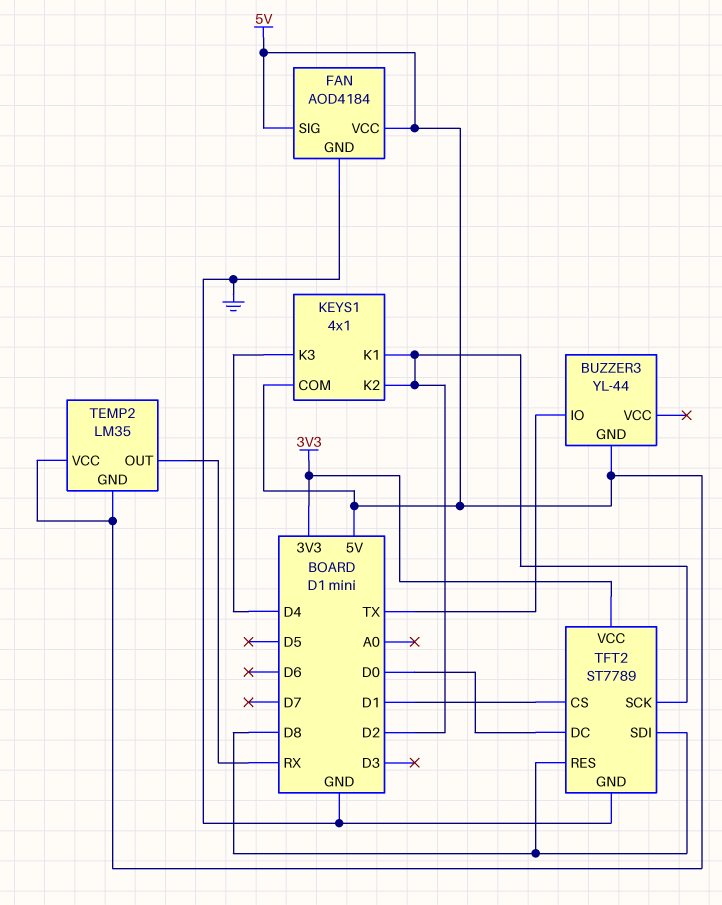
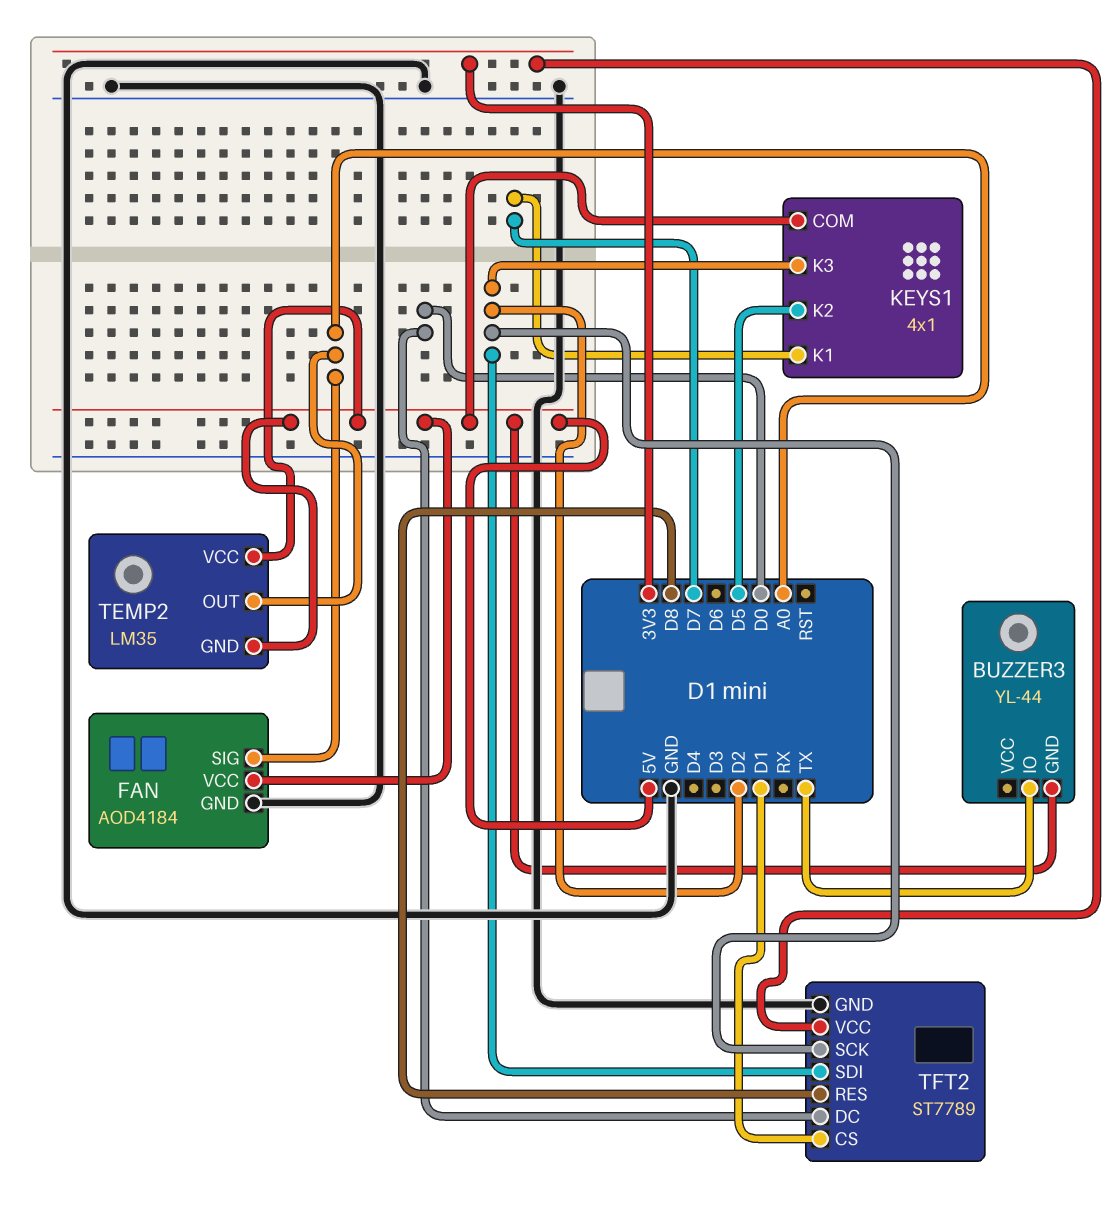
FAN pin SIG: 5V -> A0
KEYS1 pin K1: D2 -> D7
KEYS1 pin K2: D2 -> D5
KEYS1 pin K3: D4 -> D2
TEMP2 pin OUT: RX -> A0
TFT2 pin SDI: D8 -> D2

